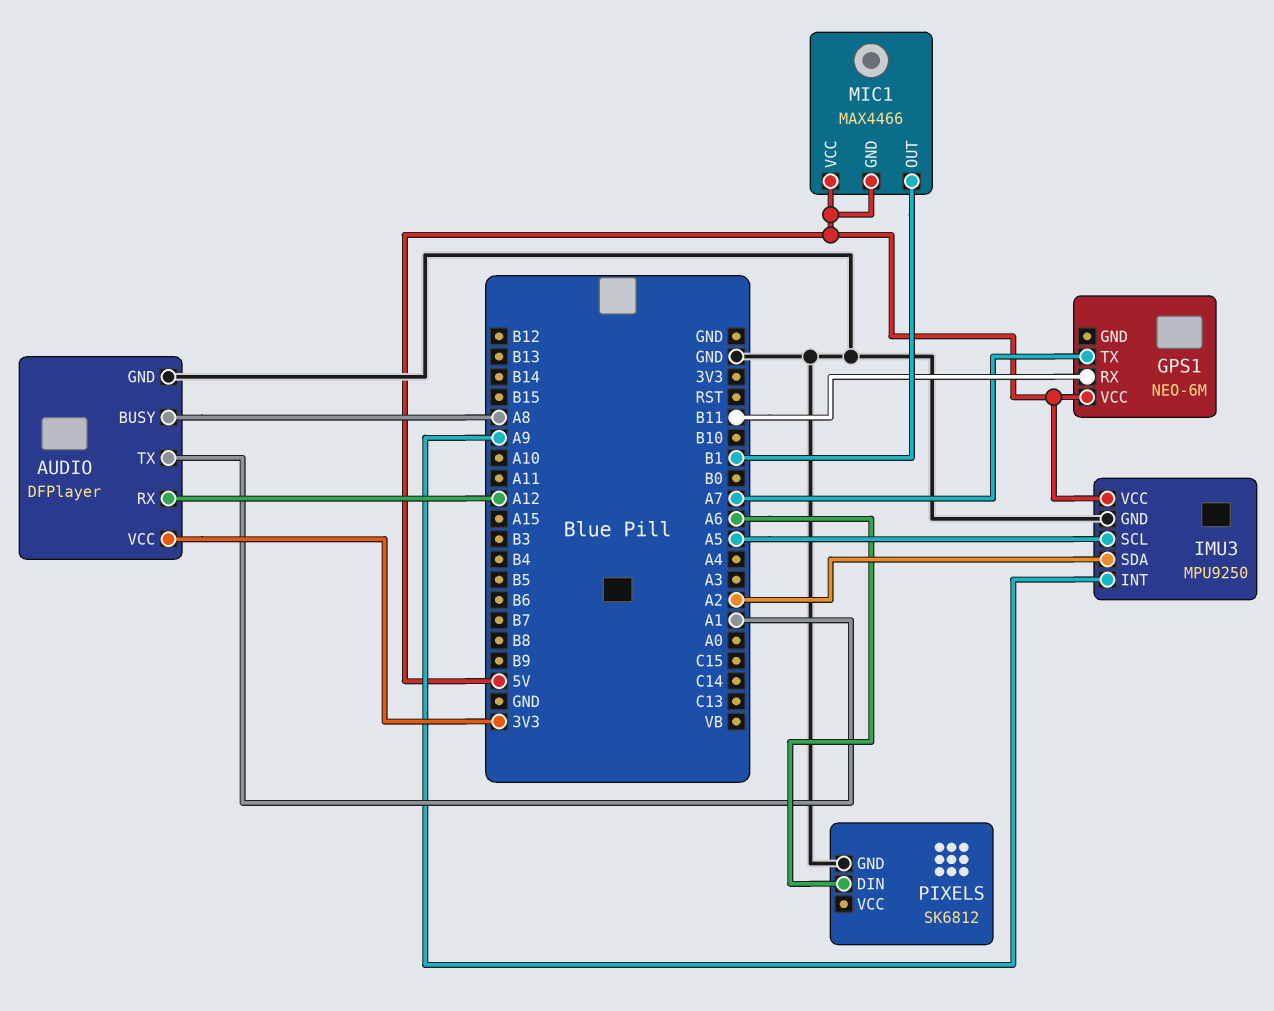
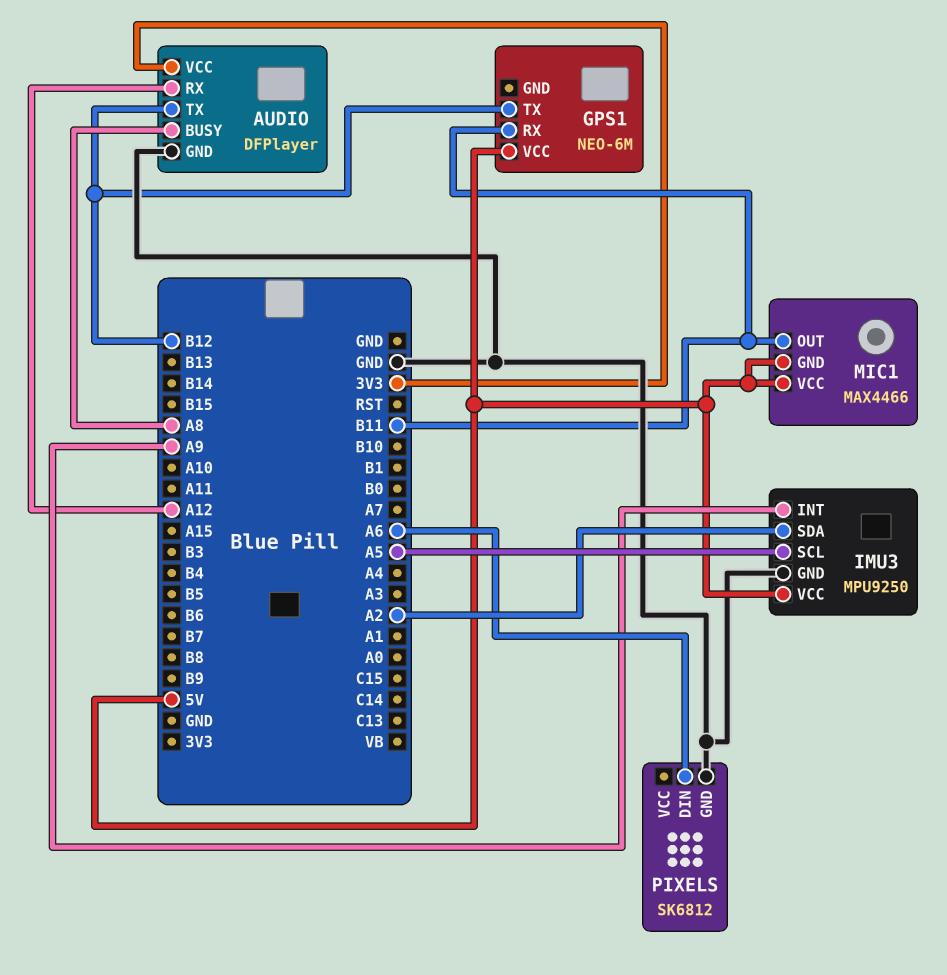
AUDIO pin TX: A1 -> B12
GPS1 pin TX: A7 -> B12
MIC1 pin OUT: B1 -> B11

